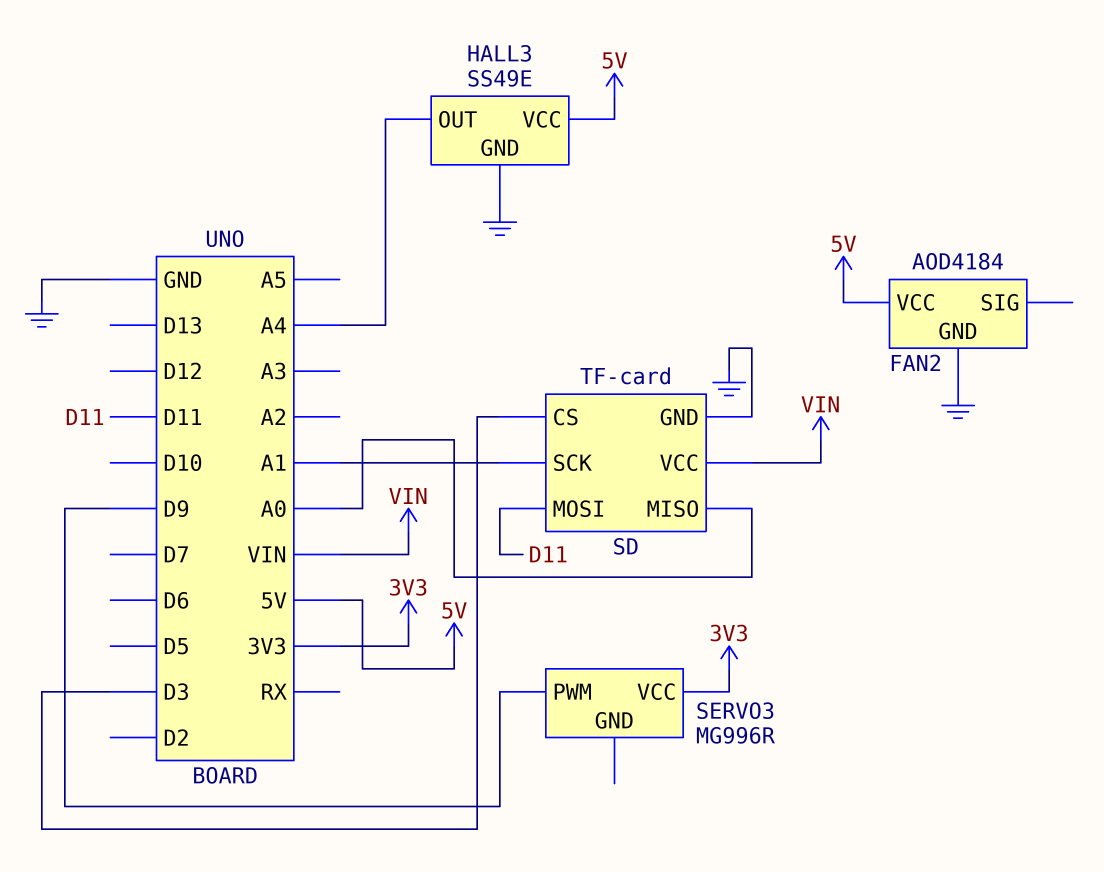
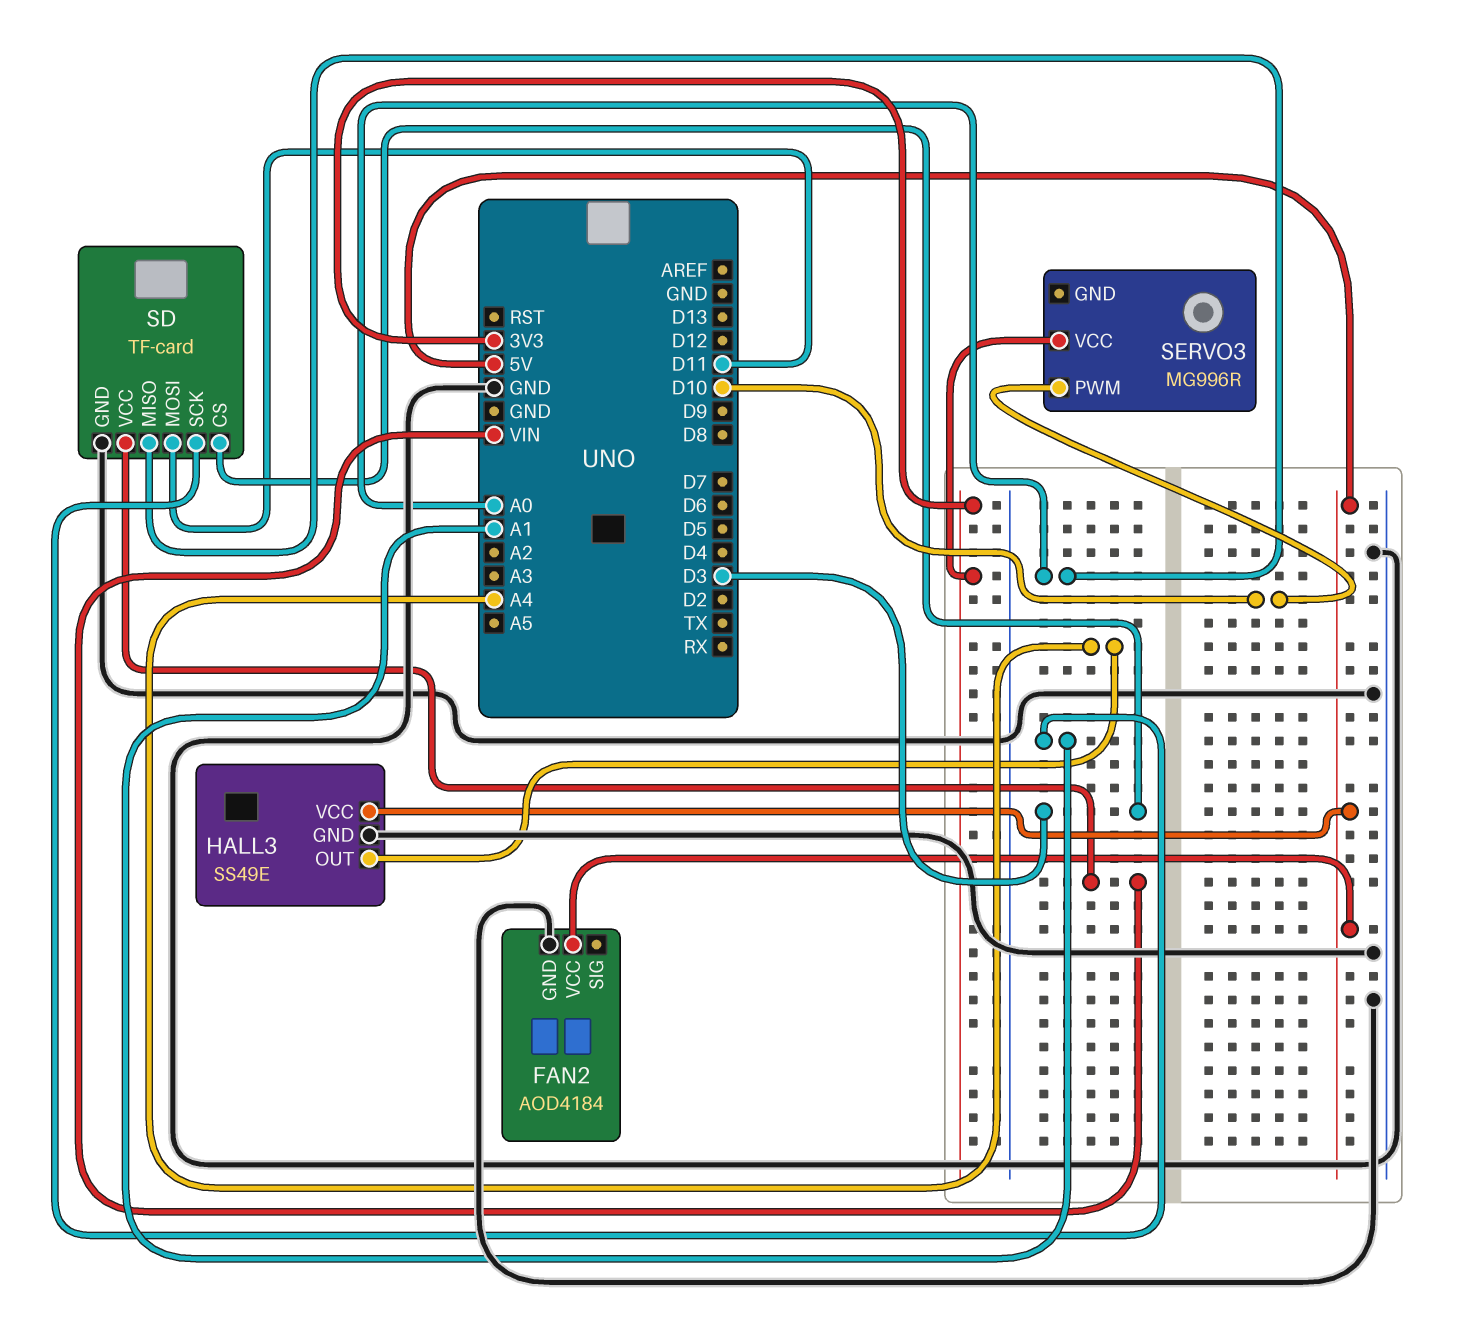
SERVO3 pin PWM: D9 -> D10

